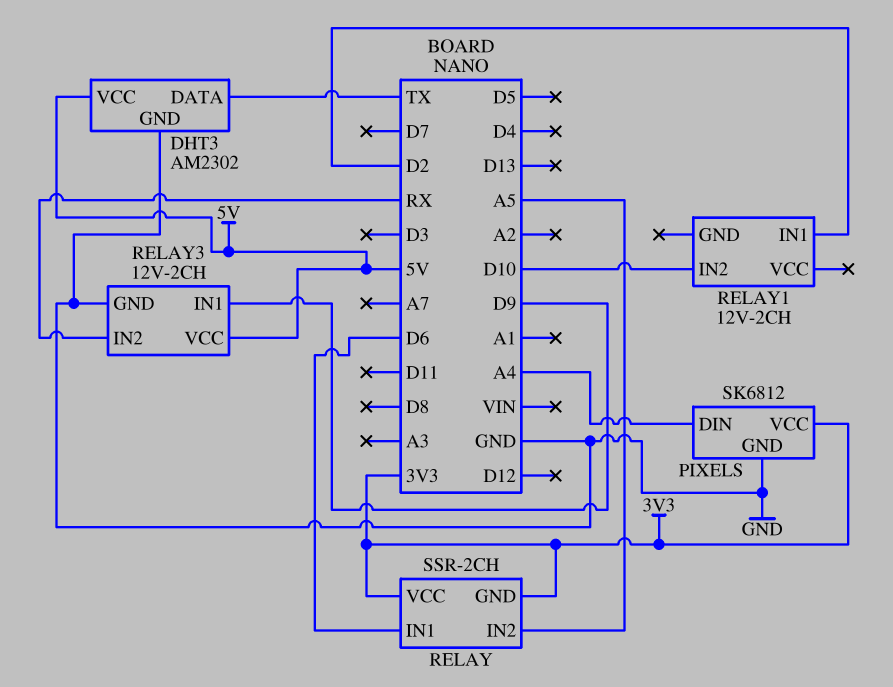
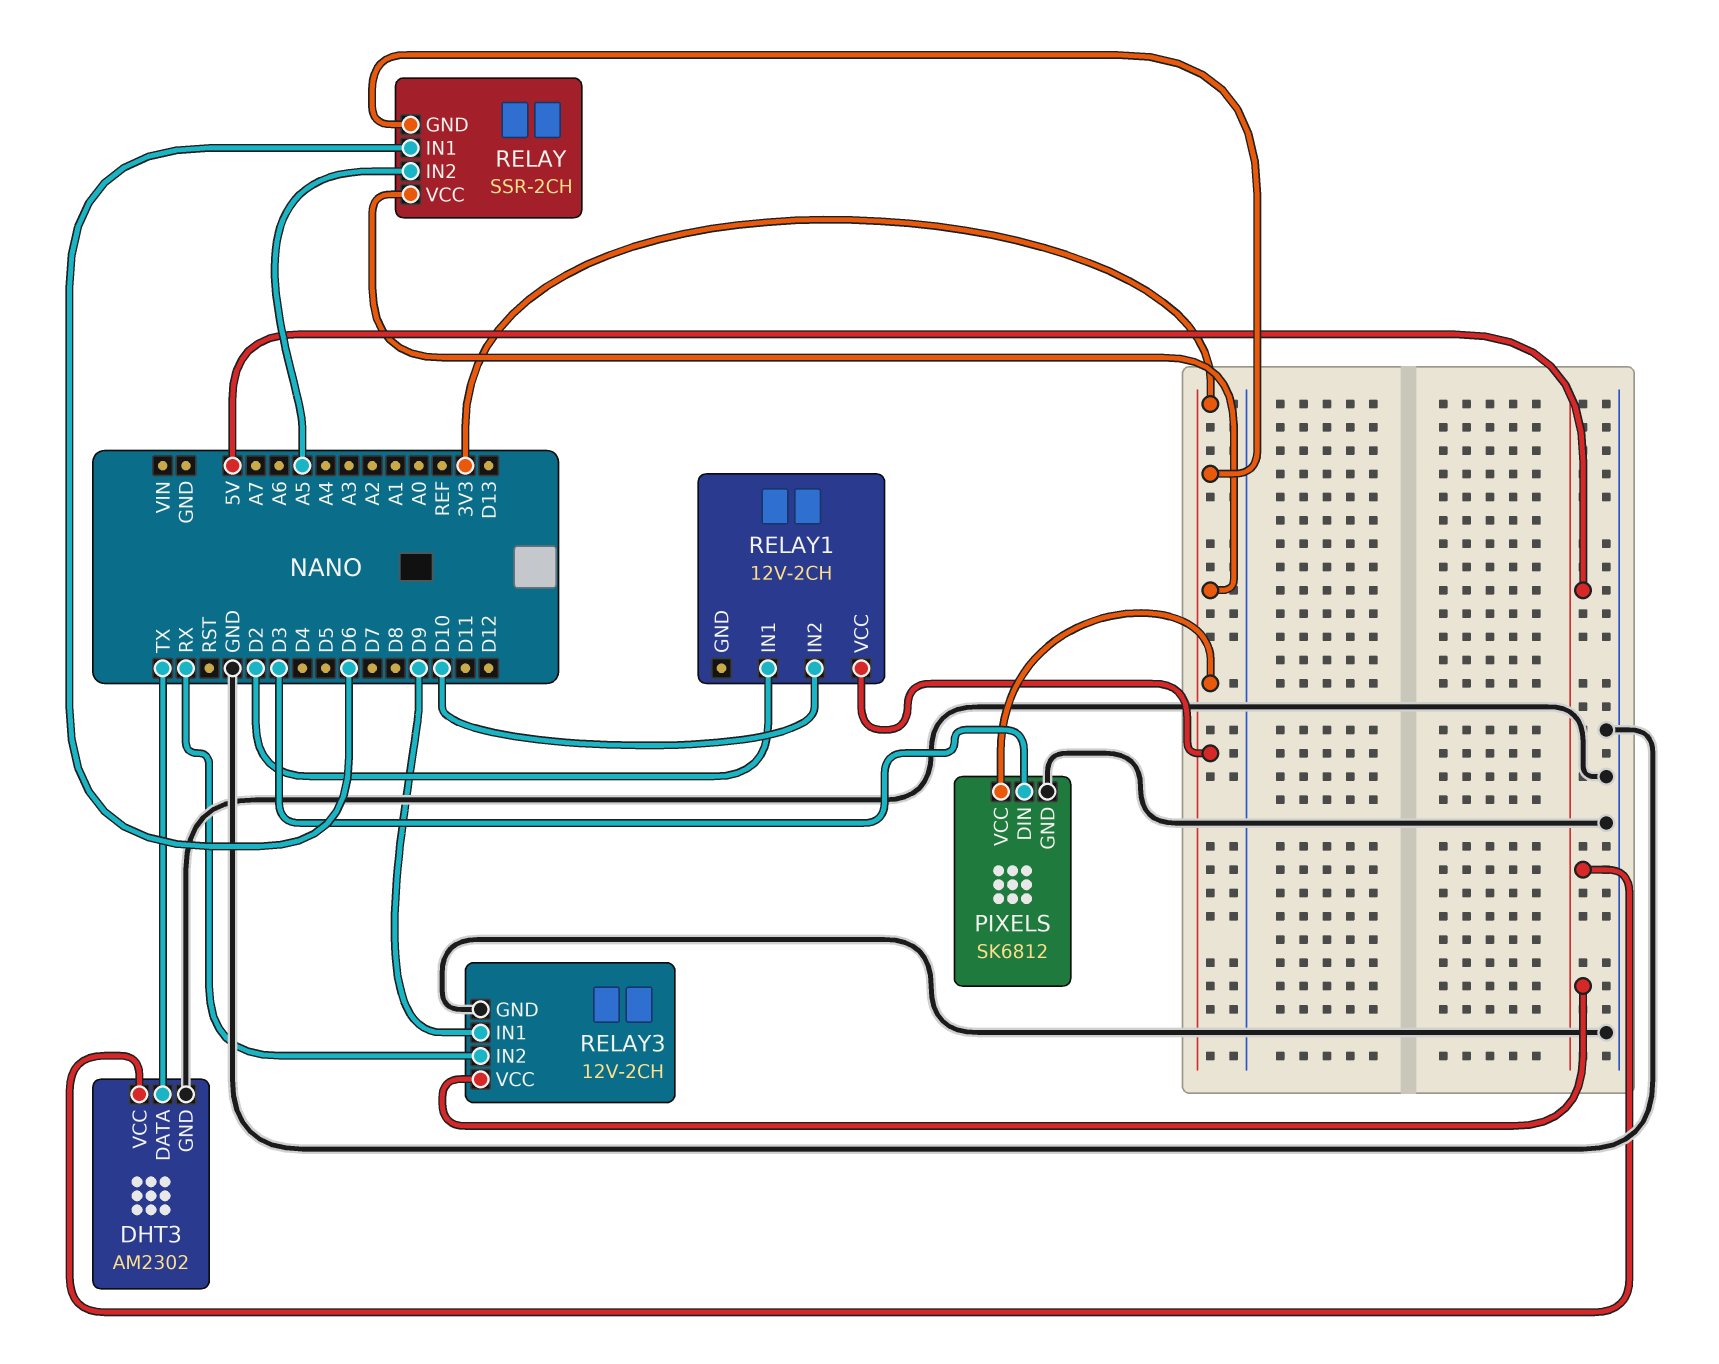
PIXELS pin DIN: A4 -> D3
RELAY1 pin VCC: none -> 3V3

